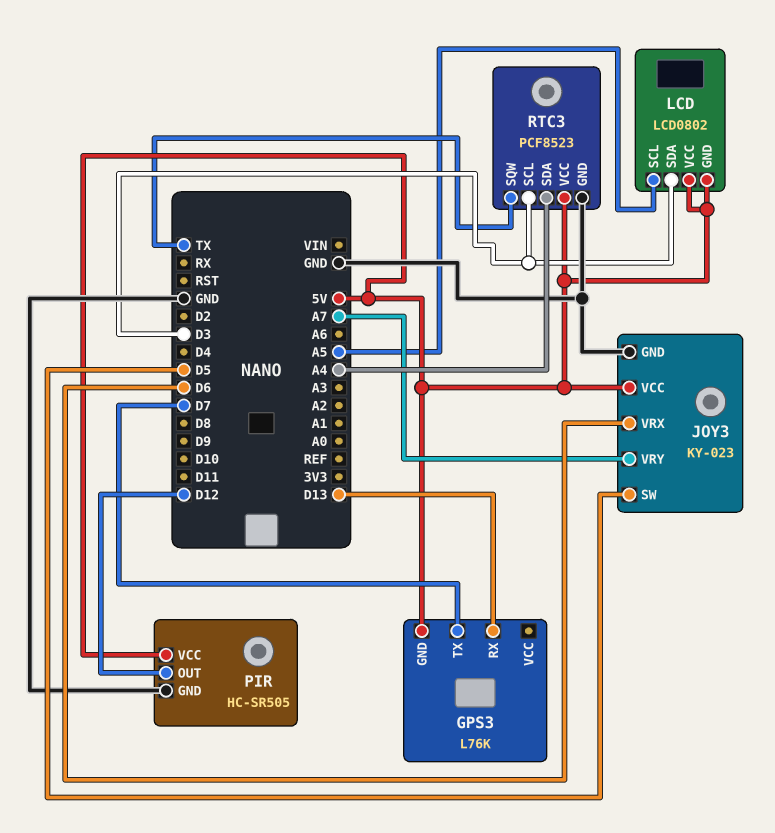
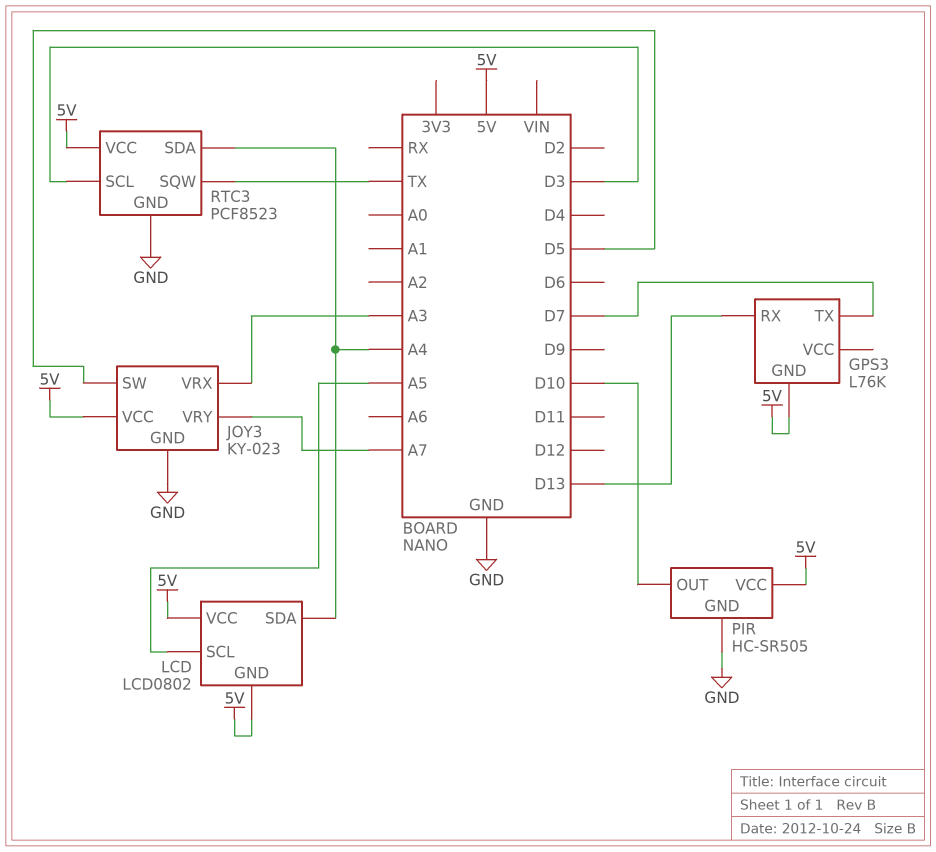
JOY3 pin VRX: D6 -> A3
LCD pin SDA: D3 -> A4
PIR pin OUT: D12 -> D10

